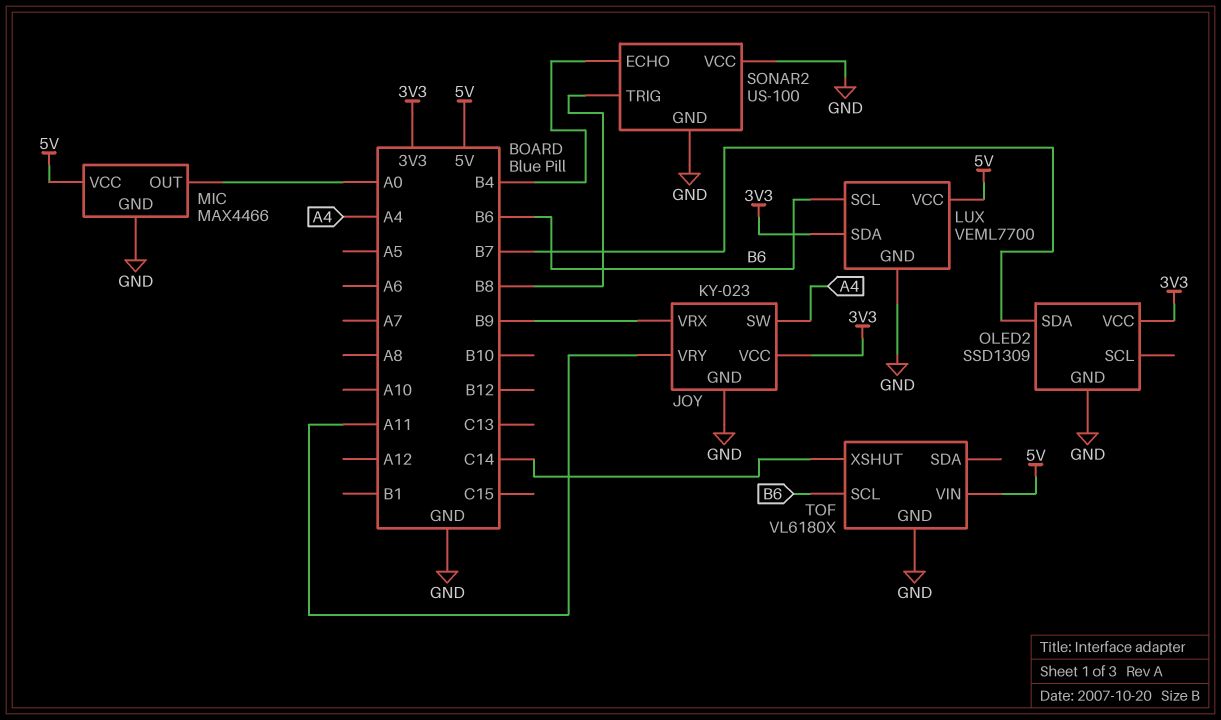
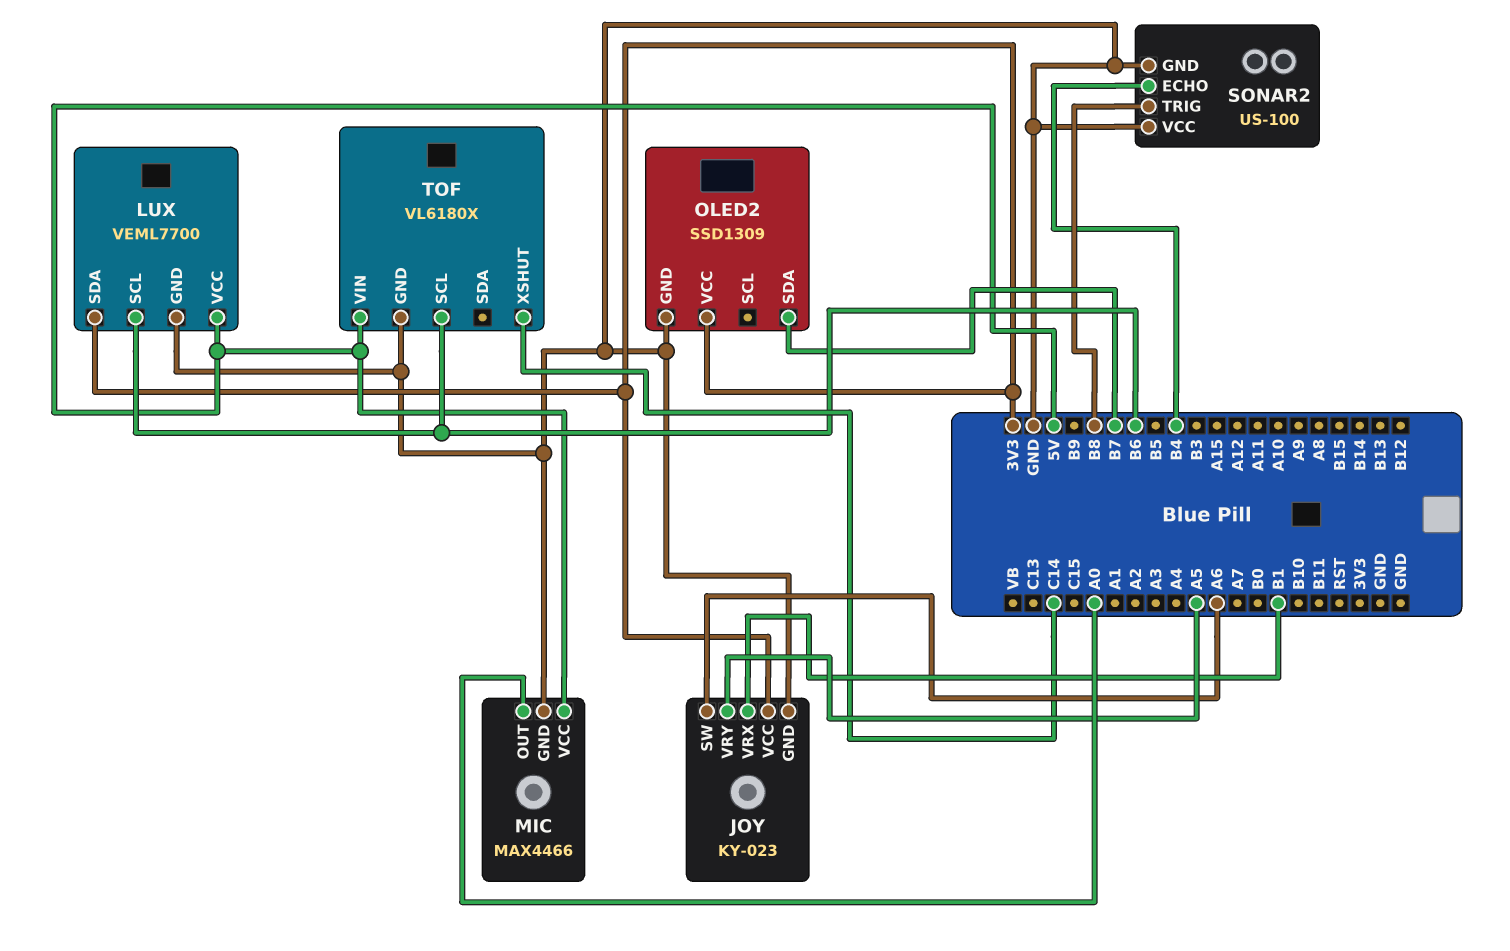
JOY pin SW: A4 -> A6
JOY pin VRX: B9 -> B1
JOY pin VRY: A11 -> A5

